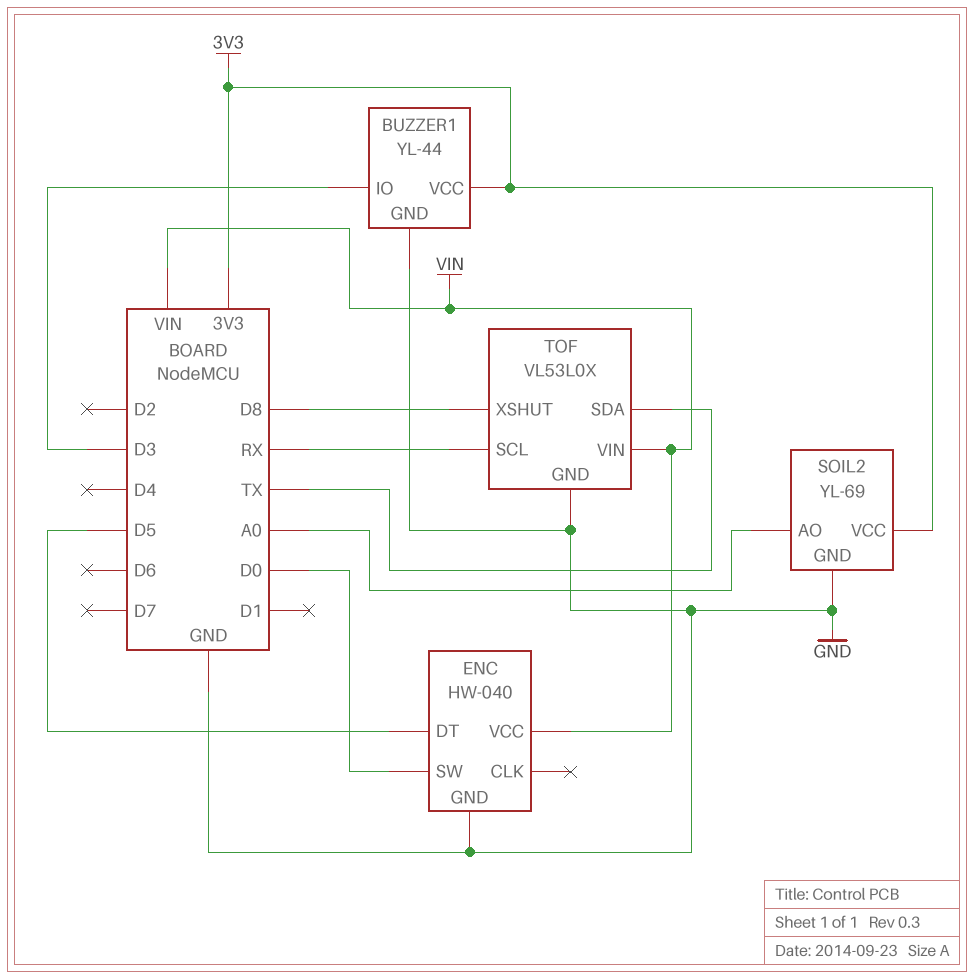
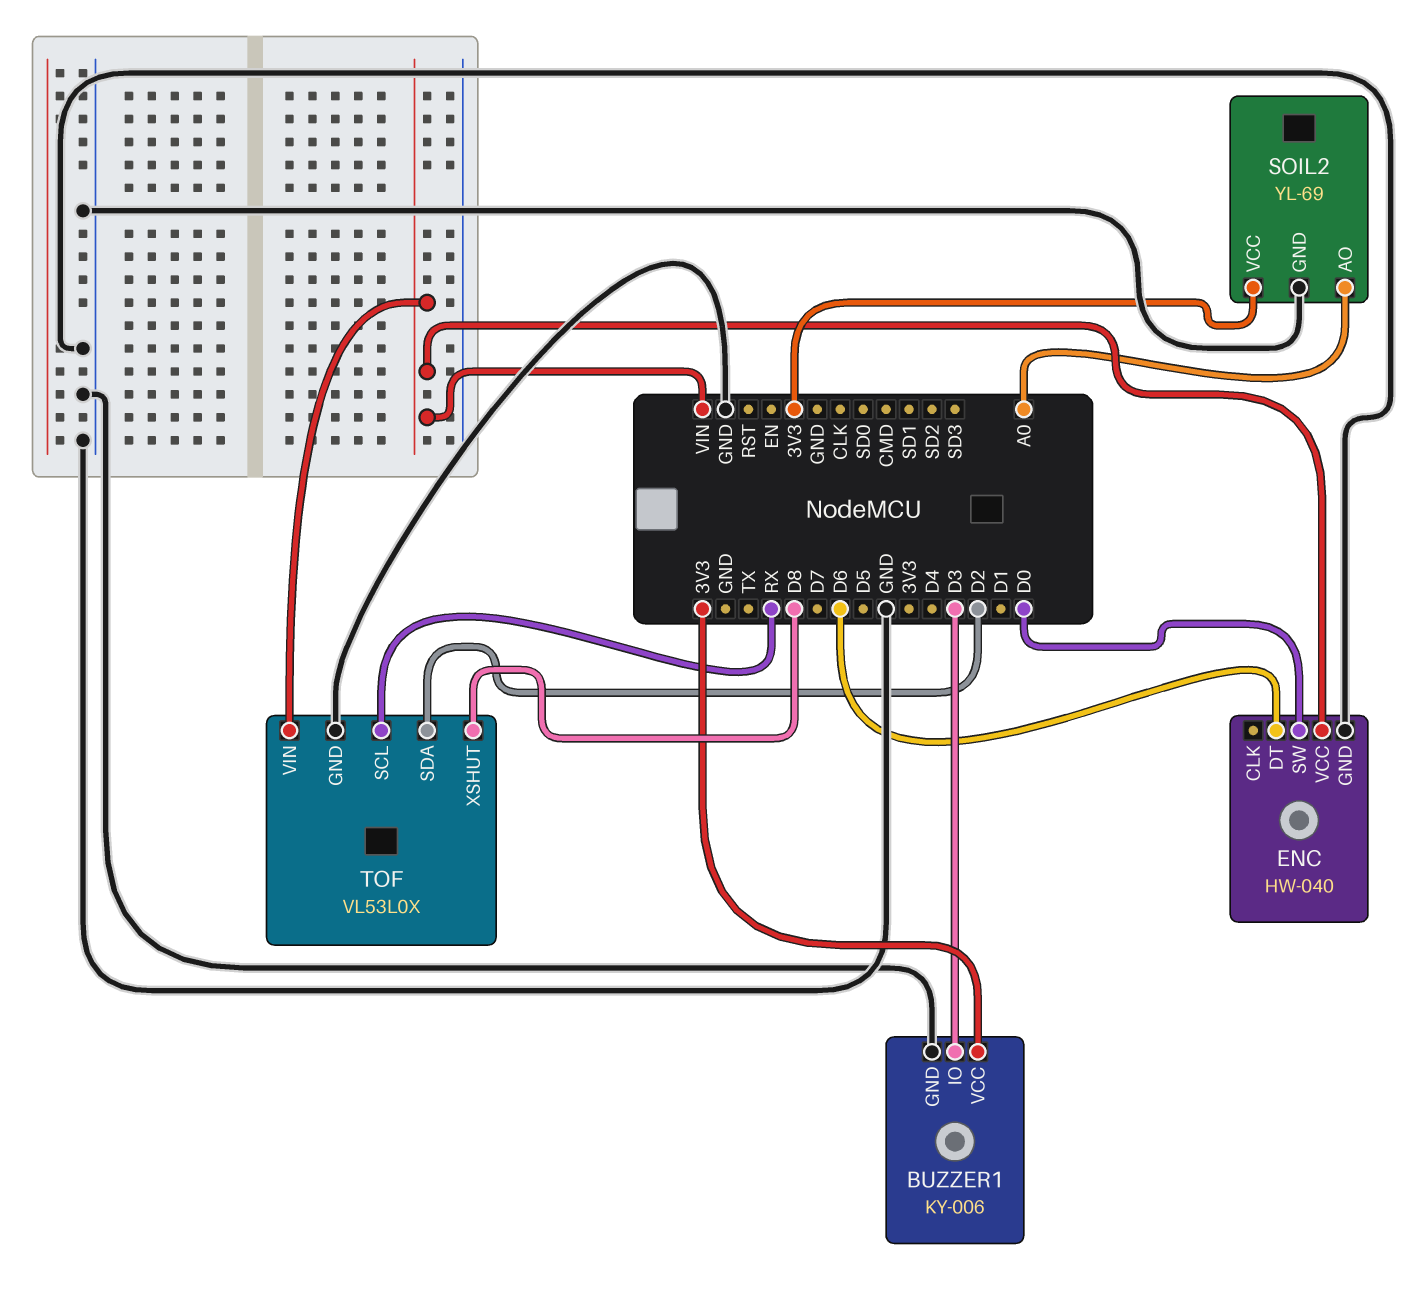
BUZZER1: YL-44 -> KY-006
ENC pin DT: D5 -> D6
TOF pin SDA: TX -> D2

